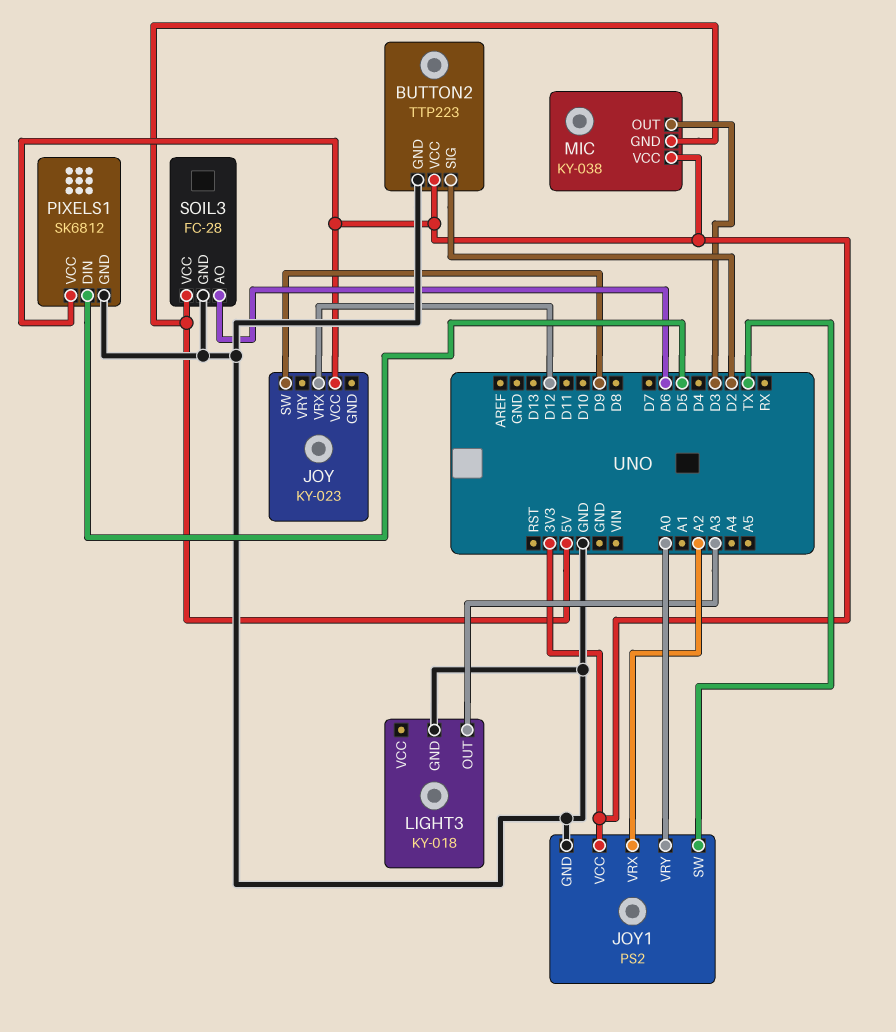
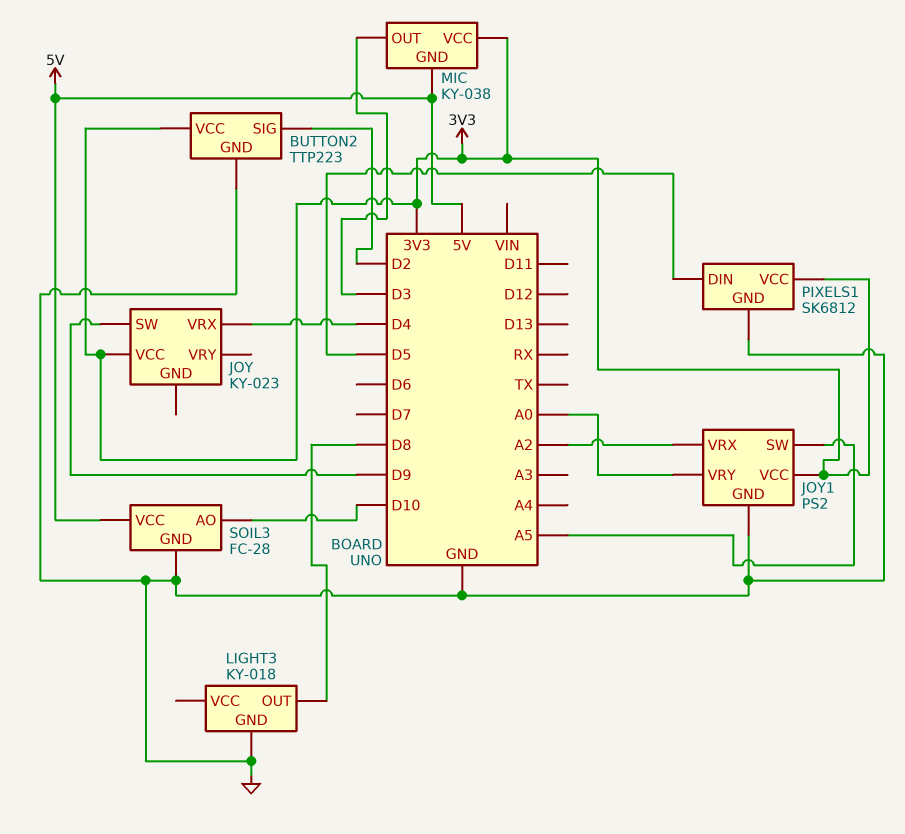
JOY pin VRX: D12 -> D4
JOY1 pin SW: TX -> A5
LIGHT3 pin OUT: A3 -> D8
SOIL3 pin AO: D6 -> D10

